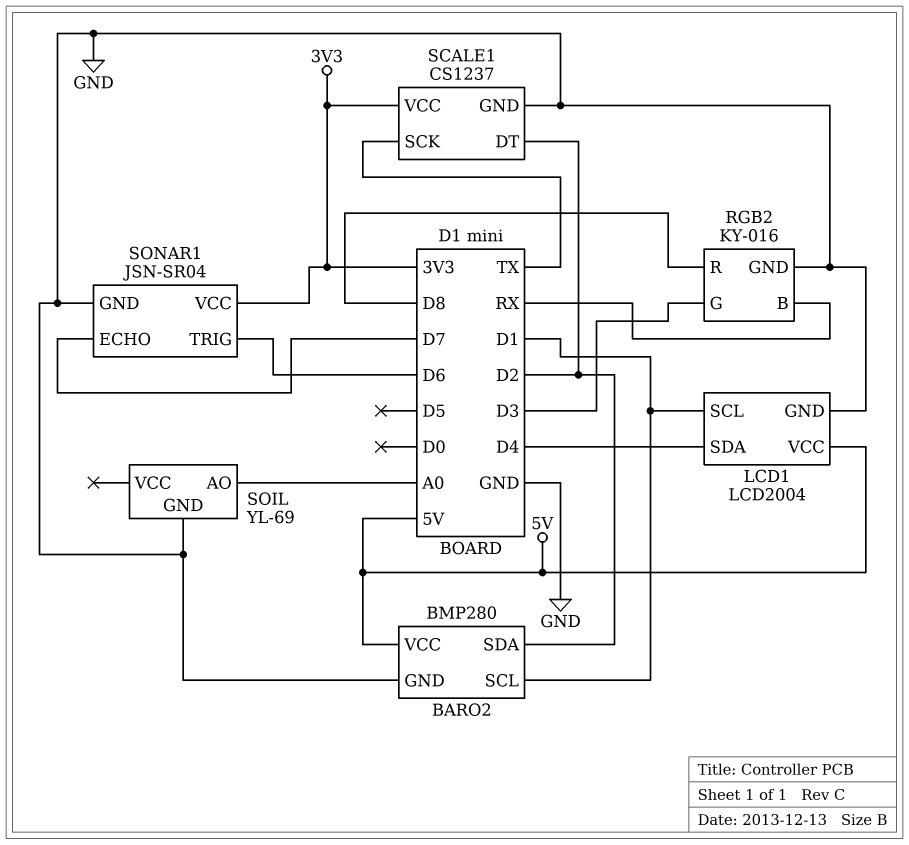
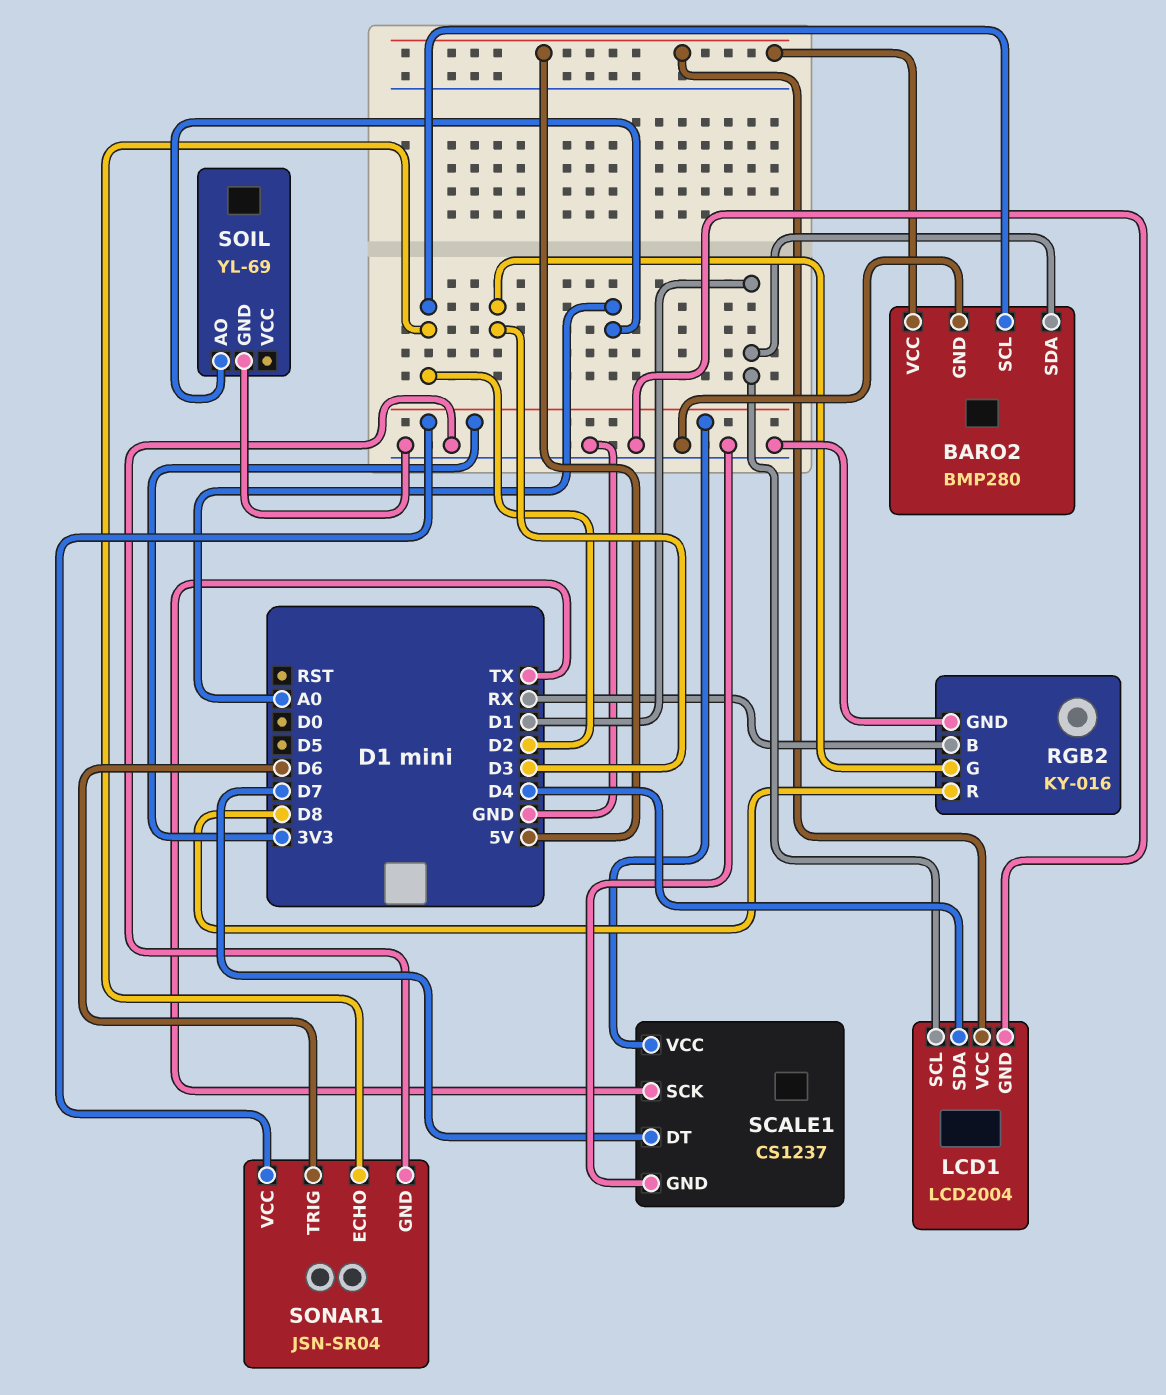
BARO2 pin SCL: D1 -> D2
BARO2 pin SDA: D2 -> D1
SCALE1 pin DT: D2 -> D7
SONAR1 pin ECHO: D7 -> D2

